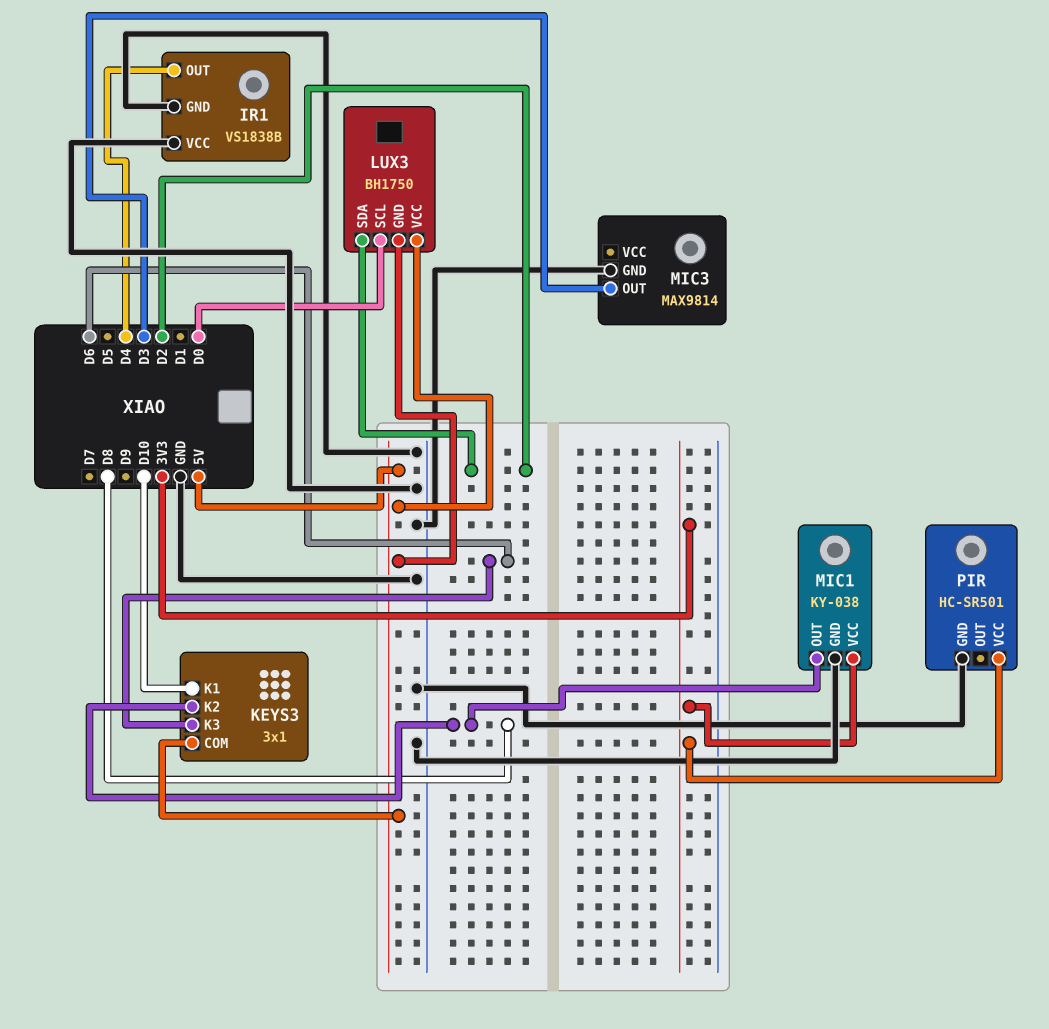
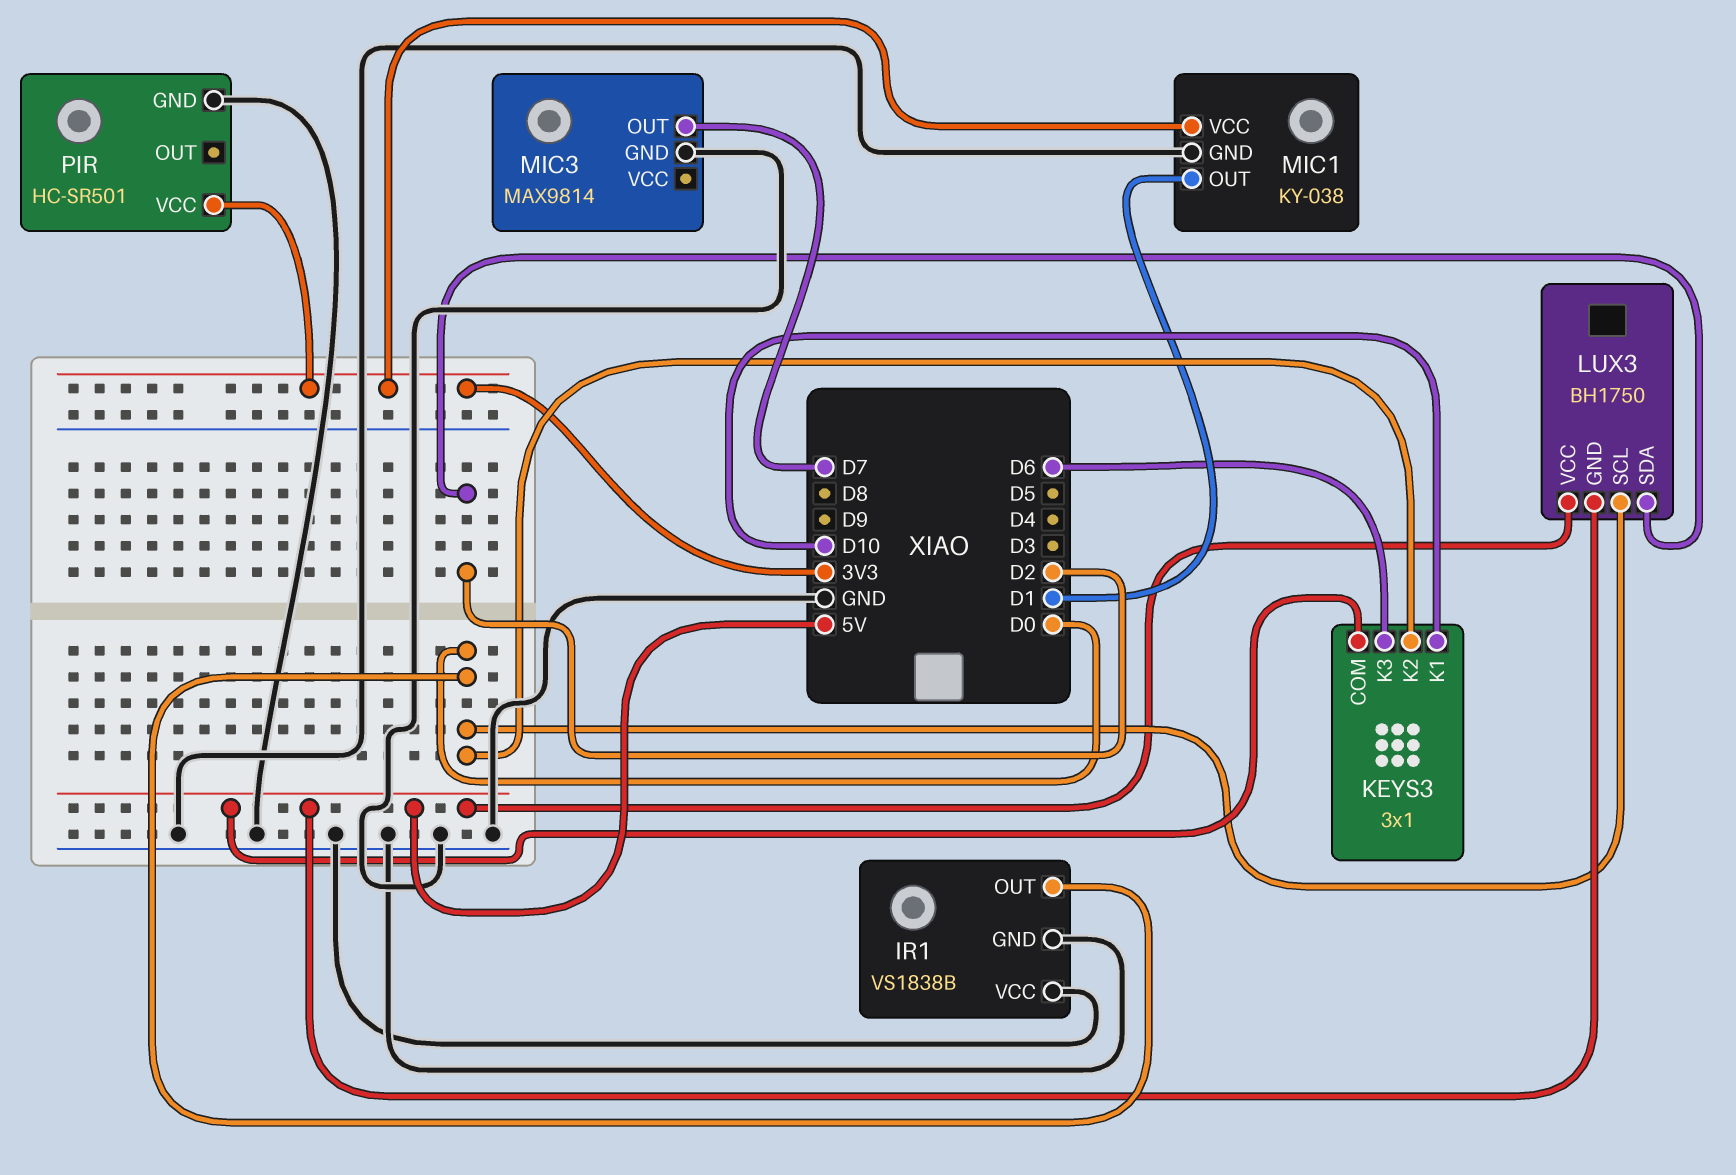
IR1 pin OUT: D4 -> D0
KEYS3 pin K2: D8 -> D0
MIC1 pin OUT: D8 -> D1
MIC3 pin OUT: D3 -> D7

